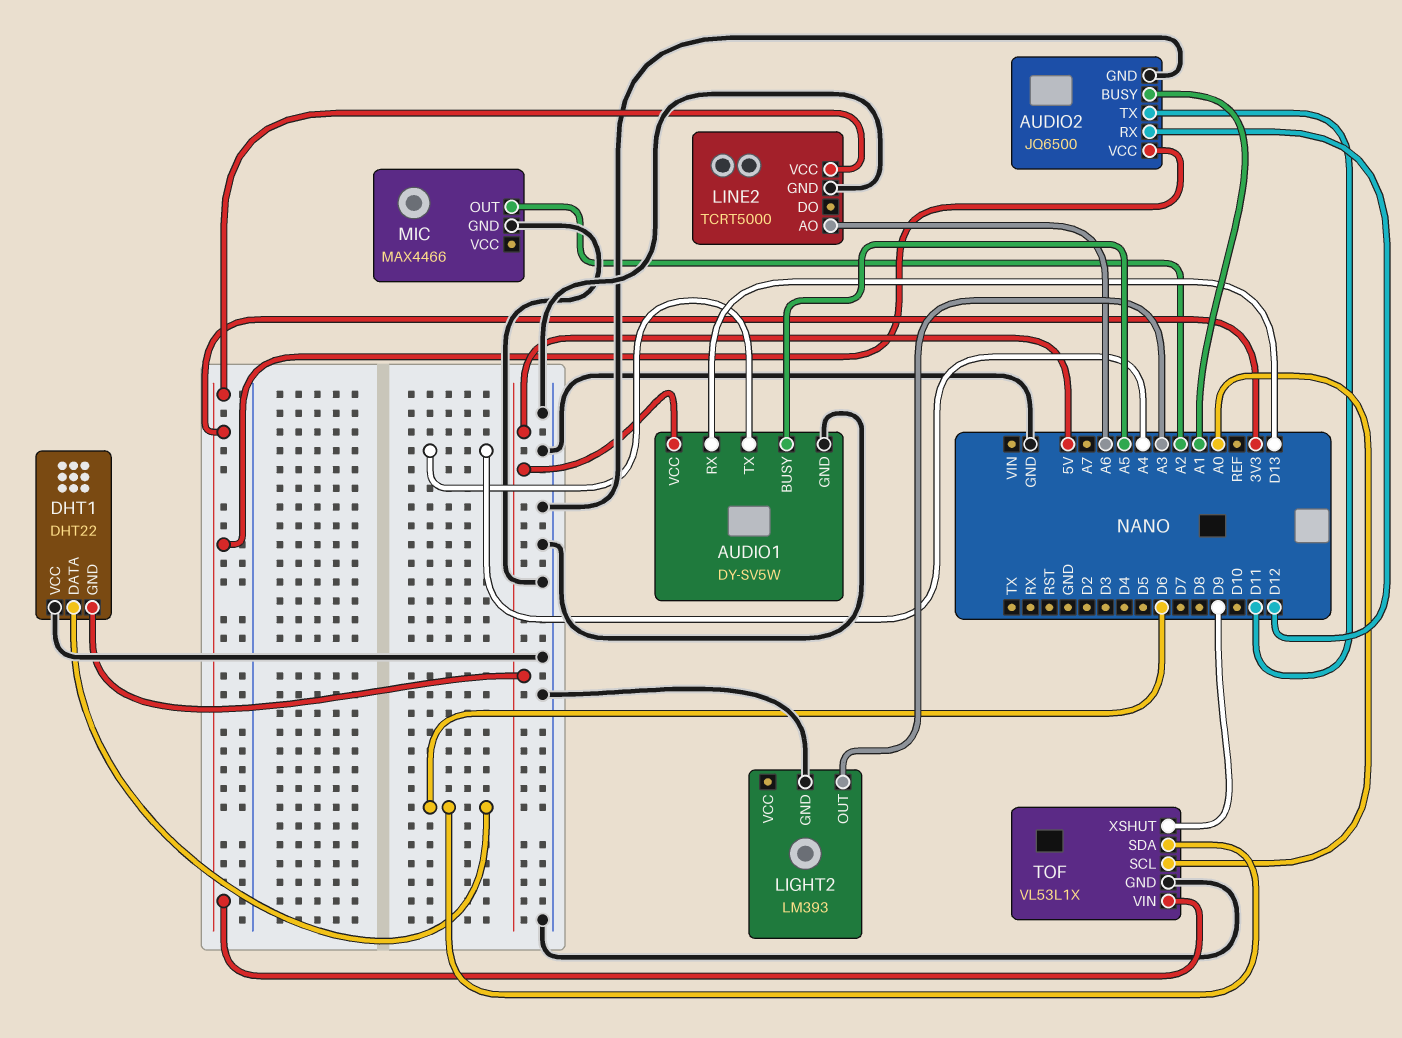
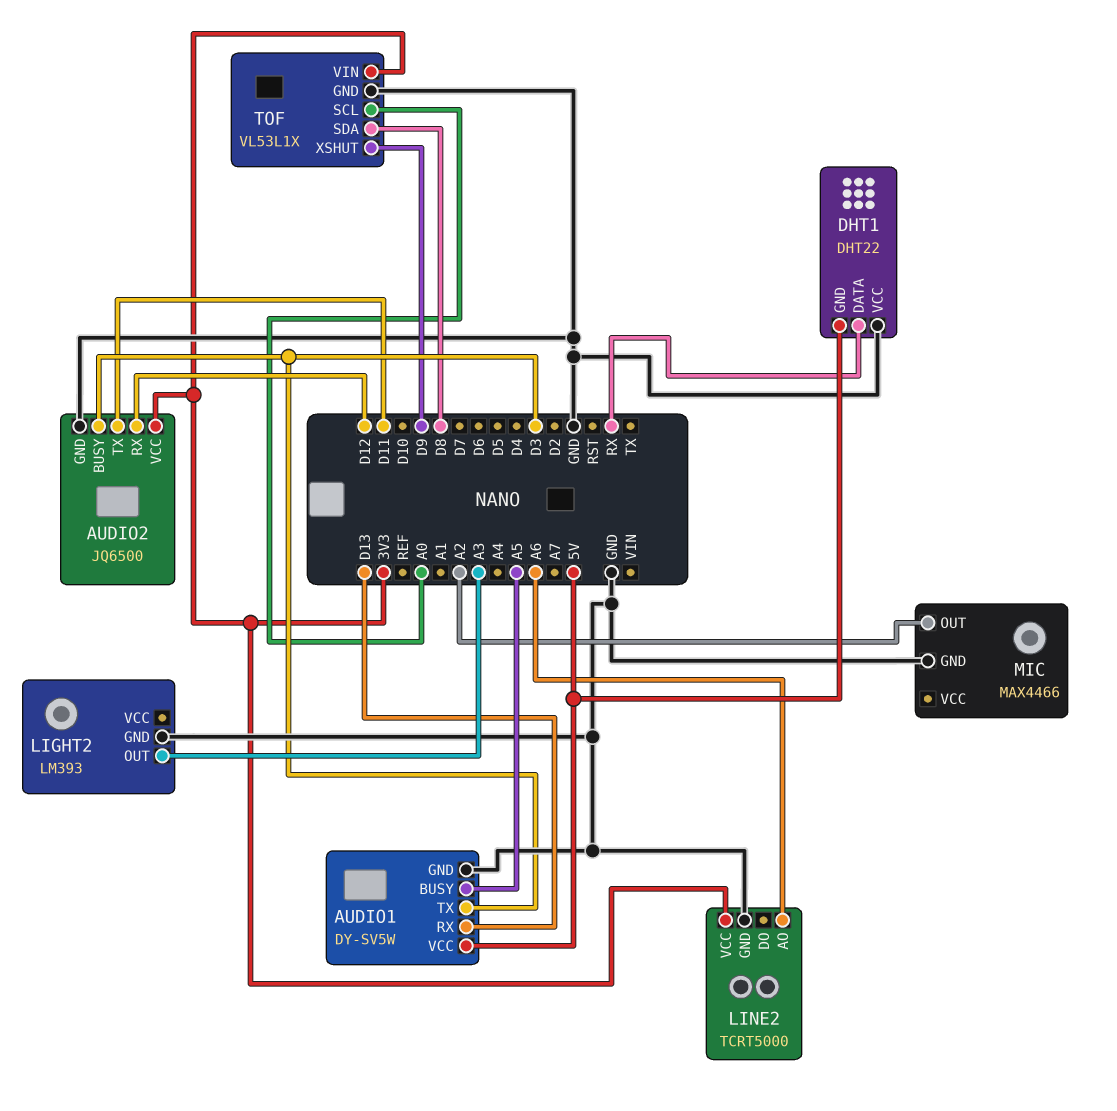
AUDIO1 pin TX: A4 -> D3
AUDIO2 pin BUSY: A1 -> D3
DHT1 pin DATA: D6 -> RX
TOF pin SDA: D6 -> D8

